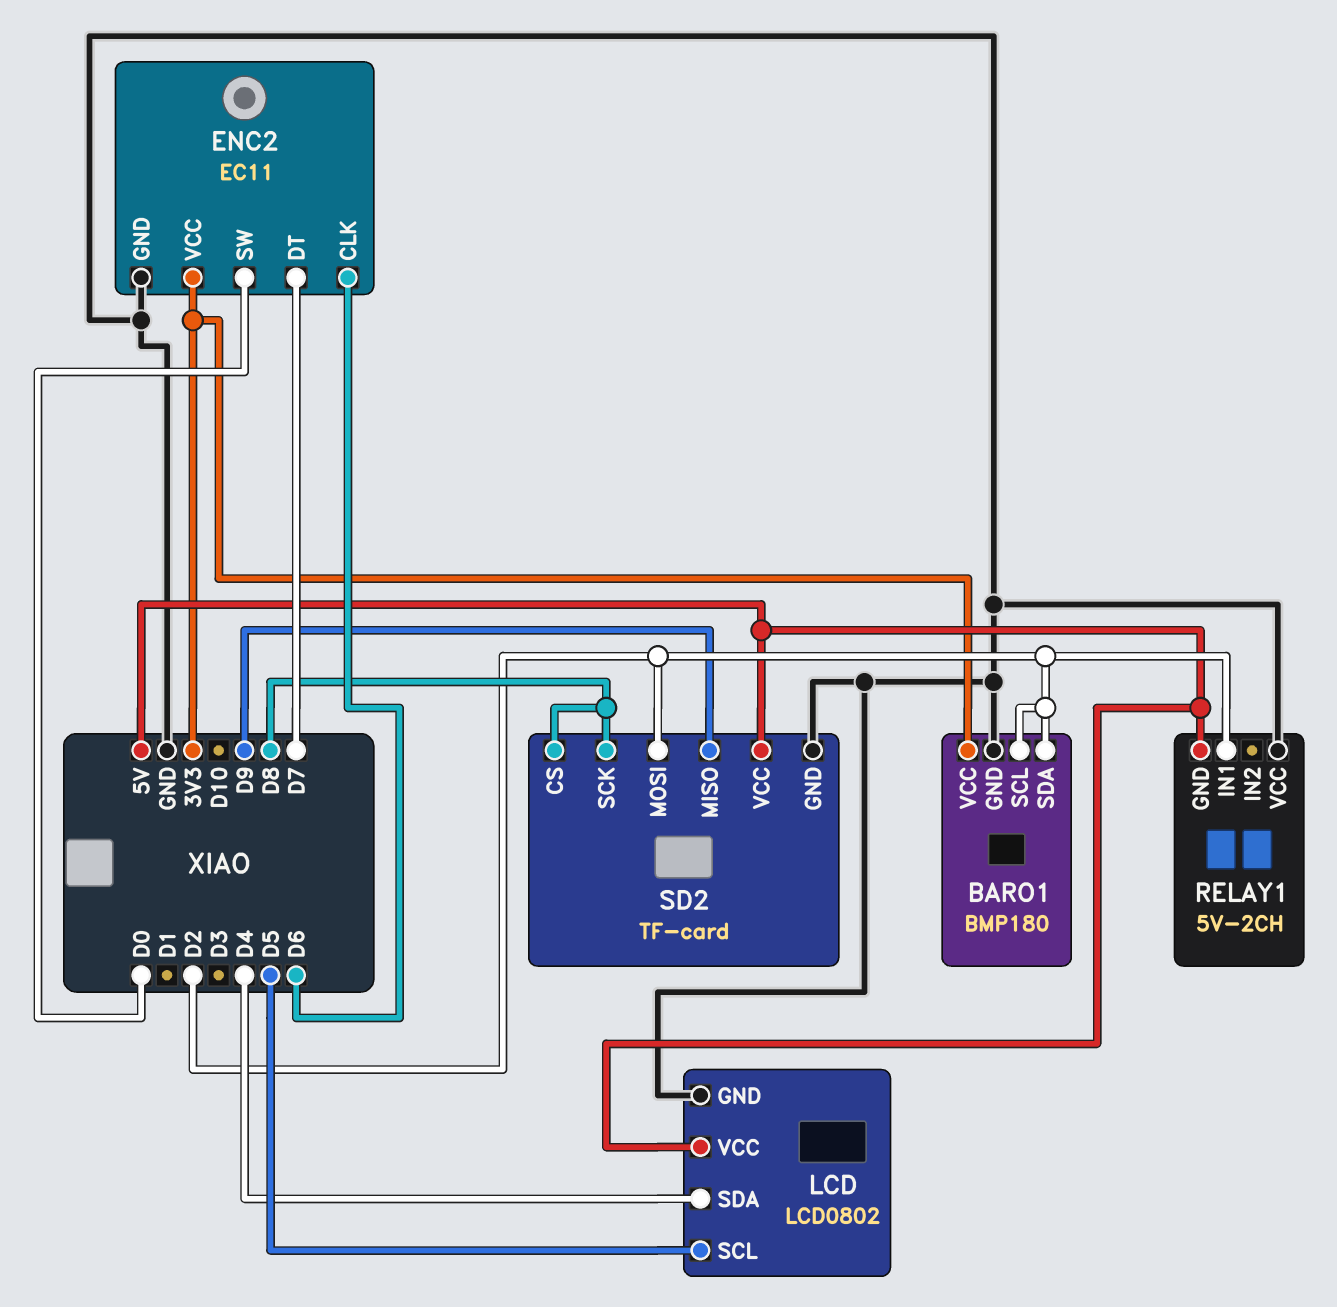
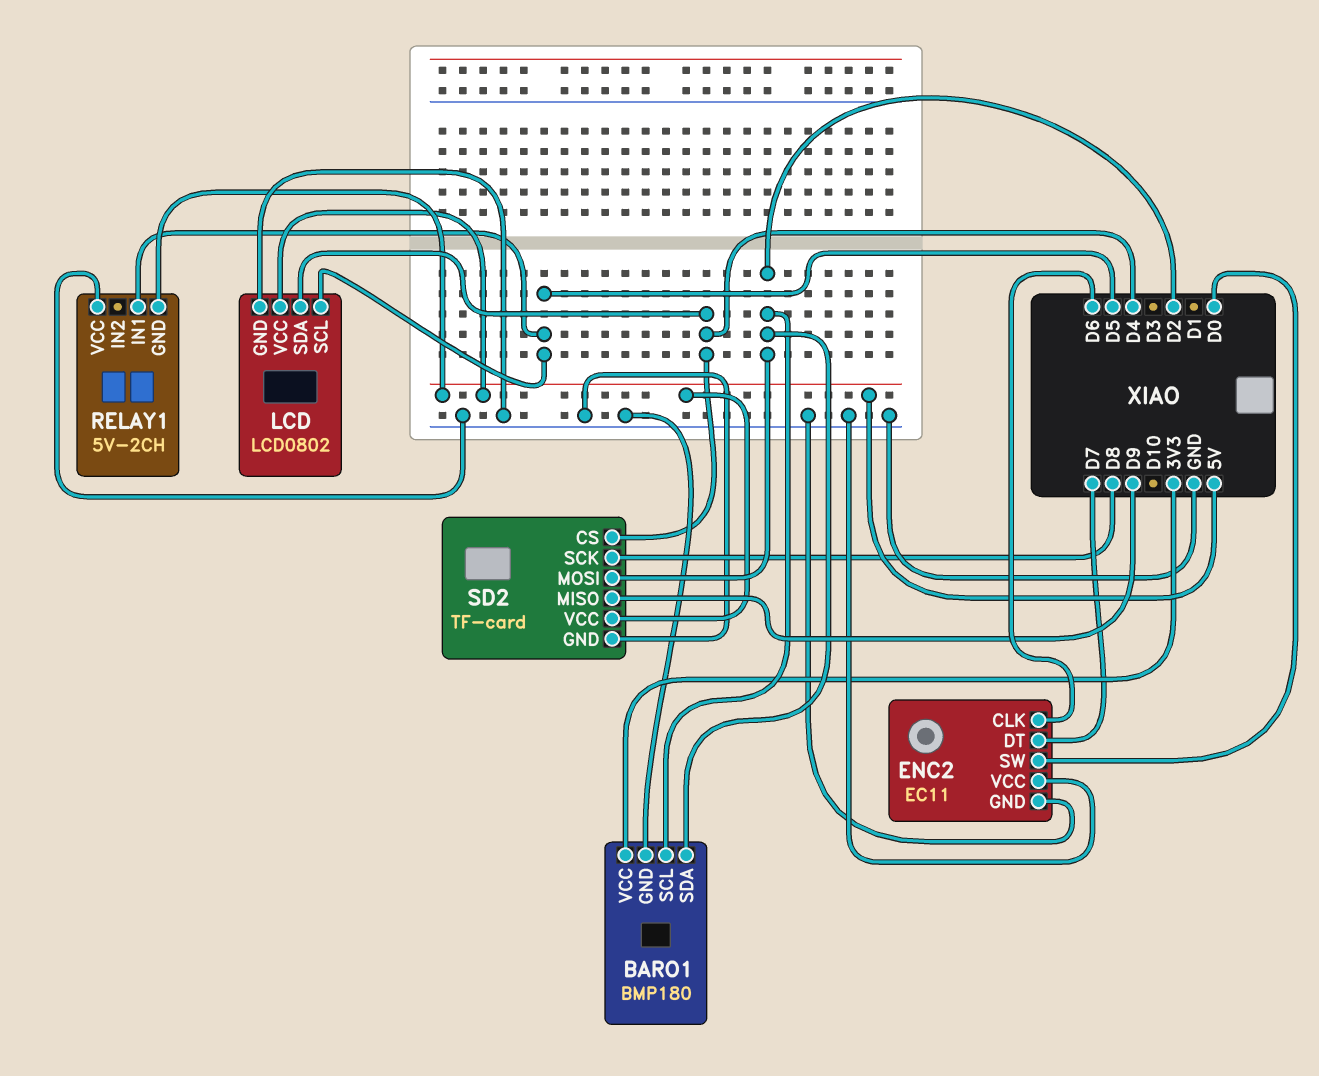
ENC2 pin VCC: 3V3 -> GND
RELAY1 pin IN1: D2 -> D5
SD2 pin CS: D8 -> D4

